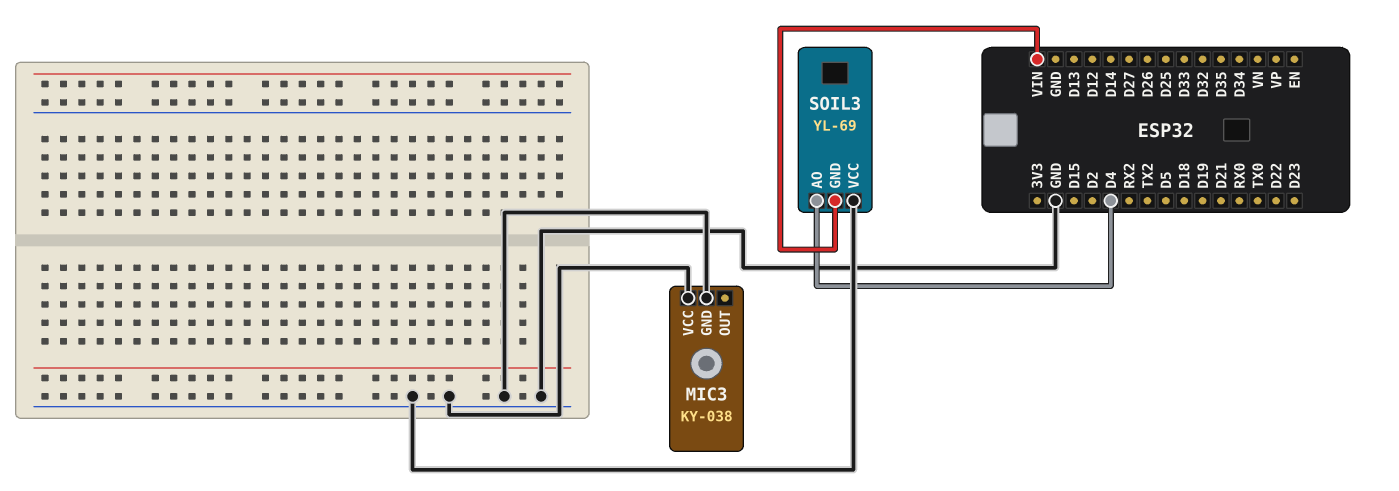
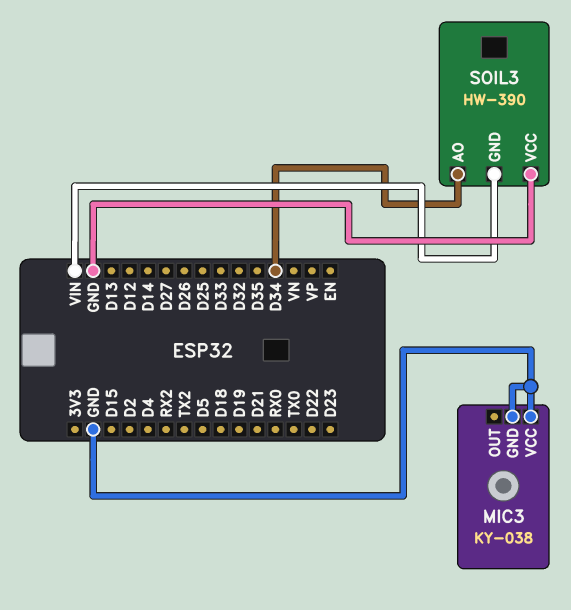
SOIL3: YL-69 -> HW-390
SOIL3 pin AO: D4 -> D34

